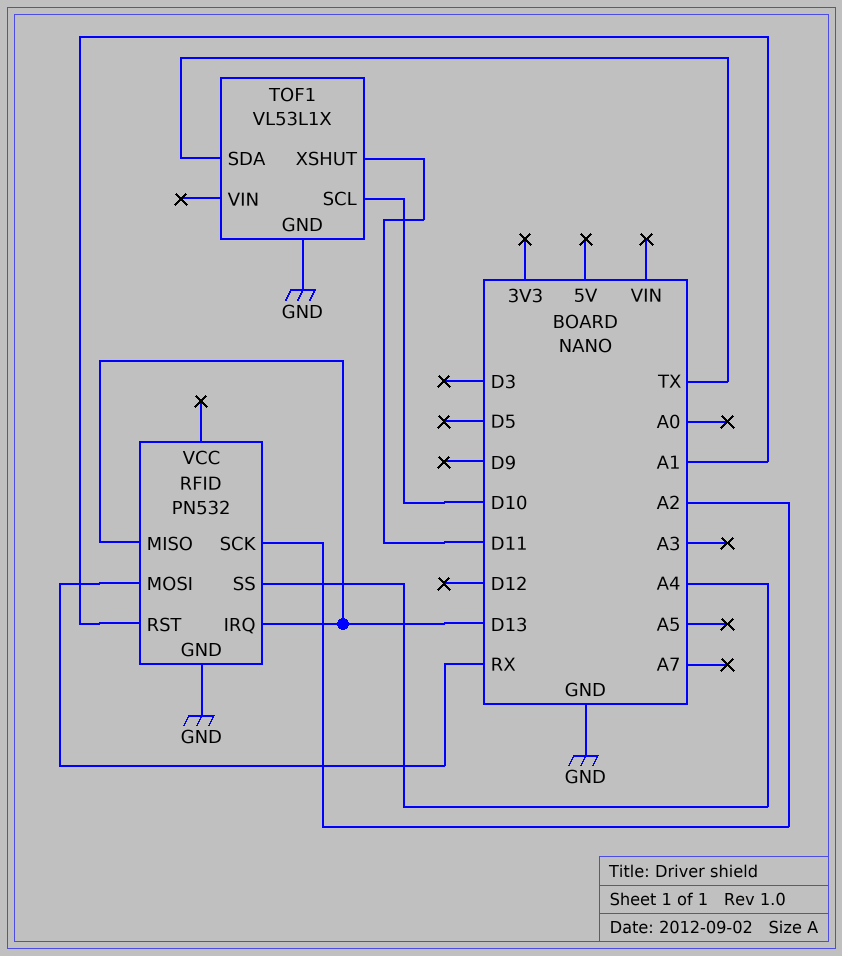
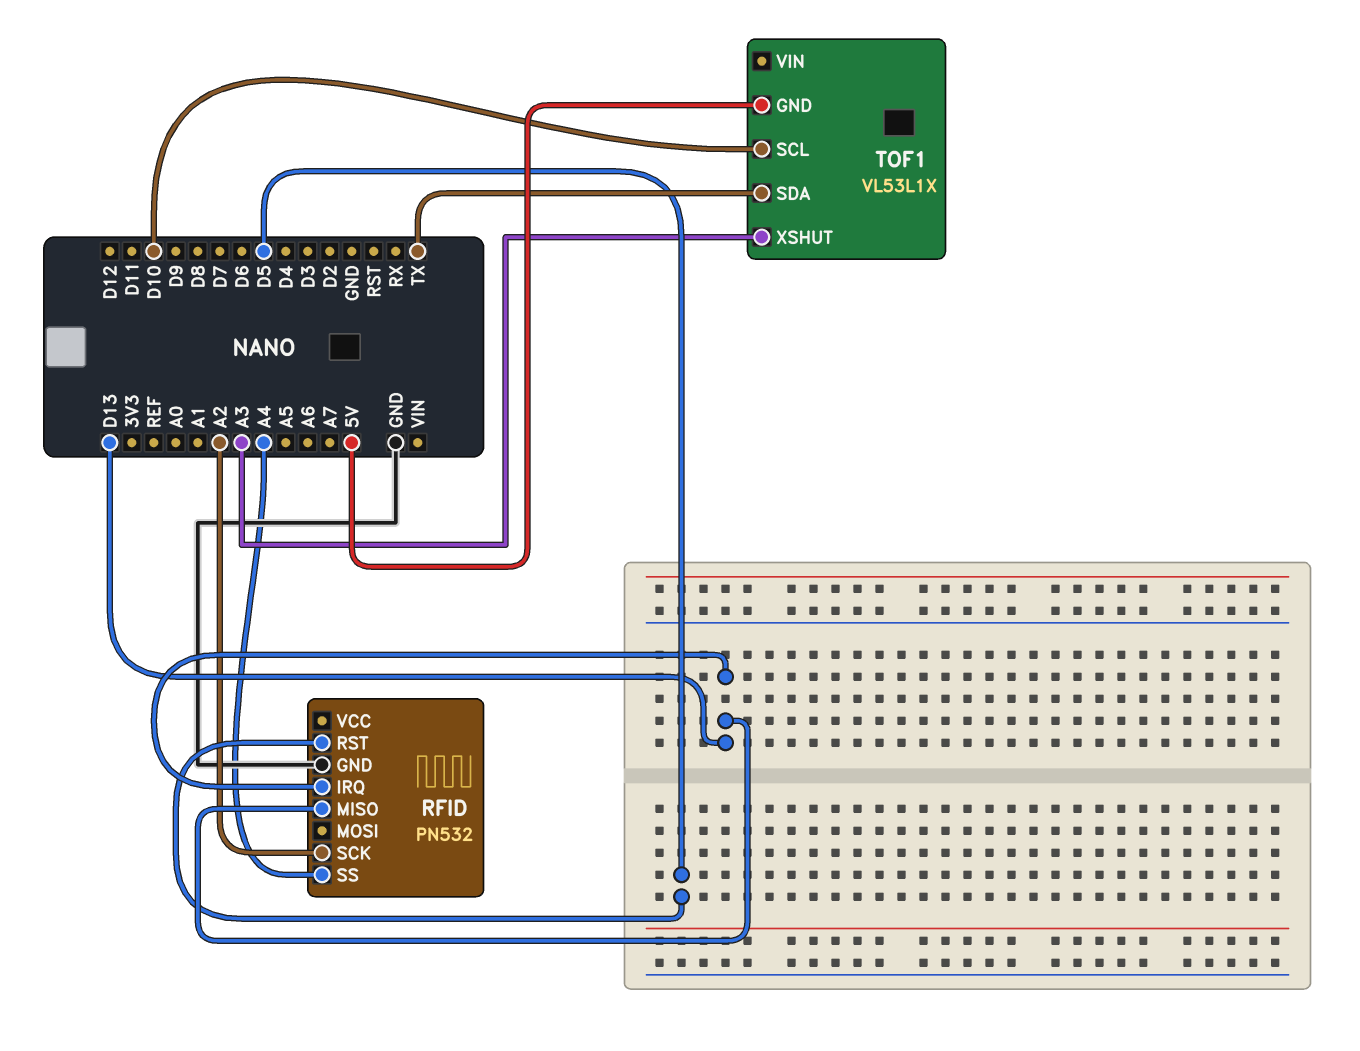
RFID pin MOSI: RX -> none
RFID pin RST: A1 -> D5
TOF1 pin GND: GND -> 5V
TOF1 pin XSHUT: D11 -> A3

